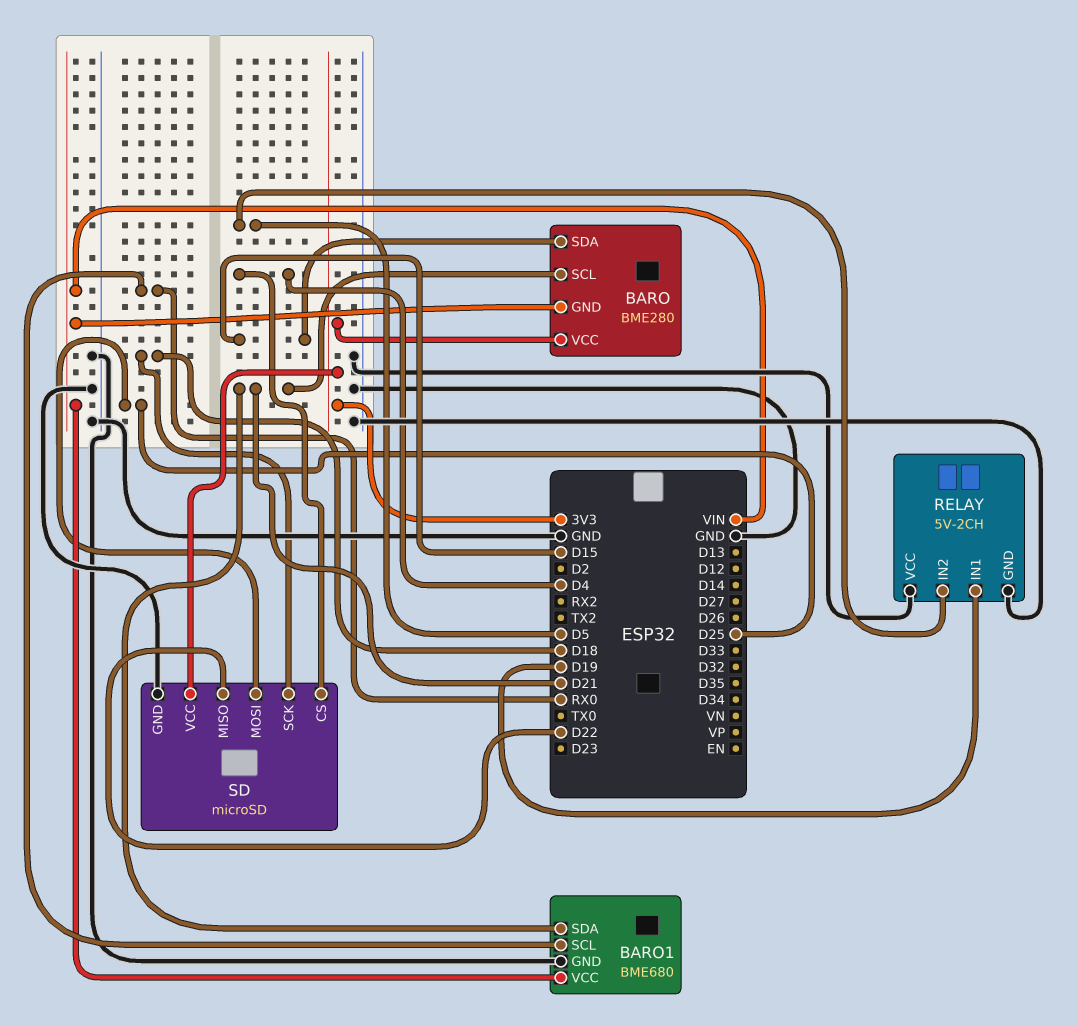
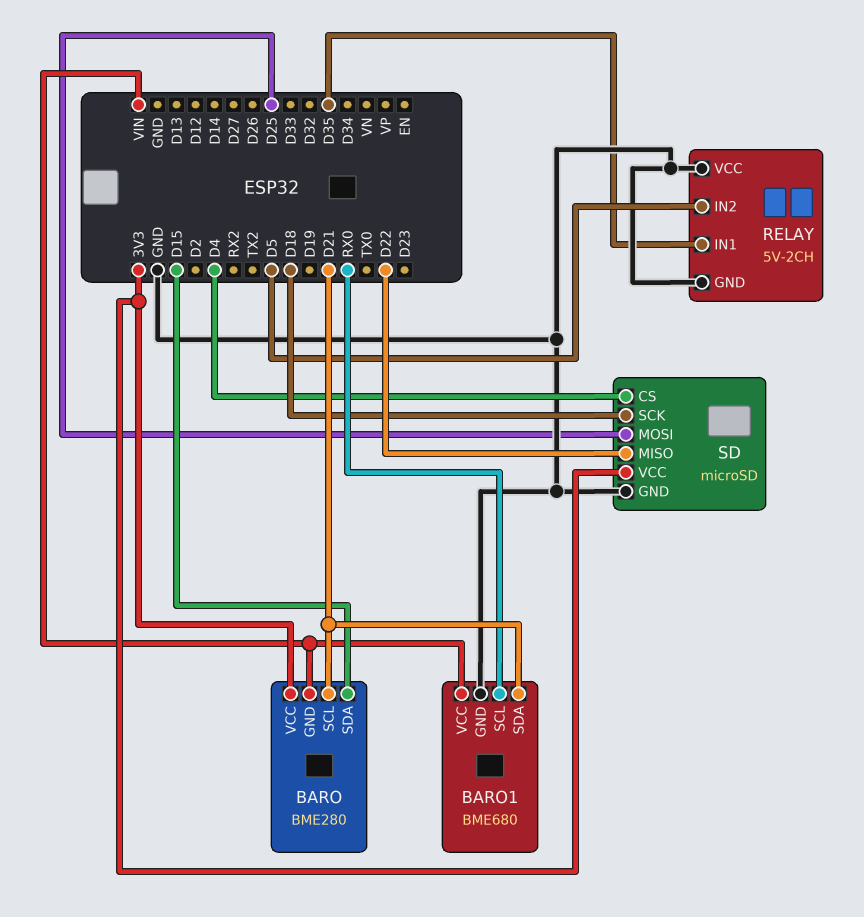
RELAY pin IN1: D19 -> D35

